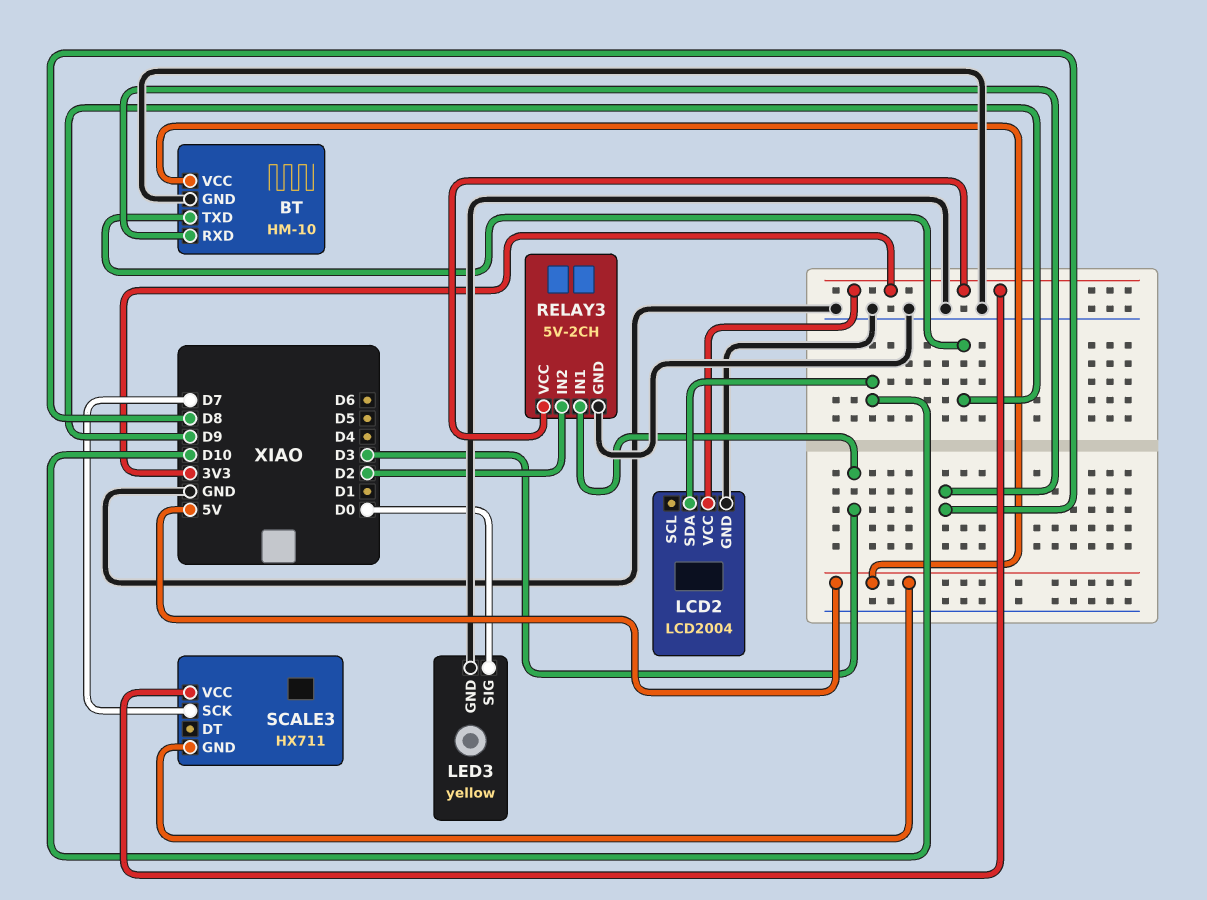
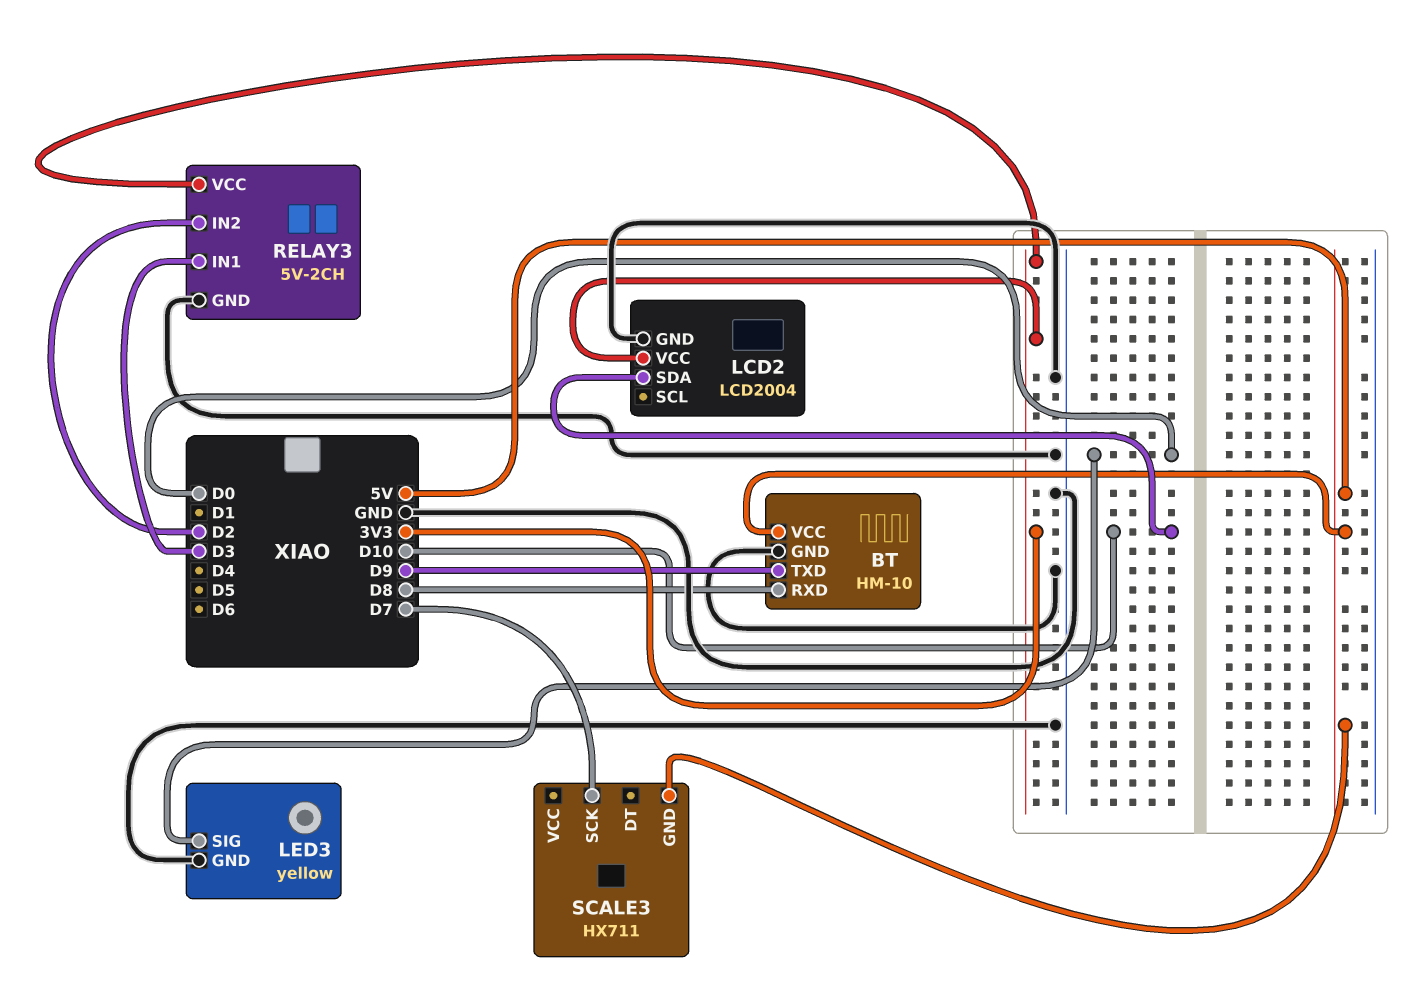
SCALE3 pin VCC: 3V3 -> none

